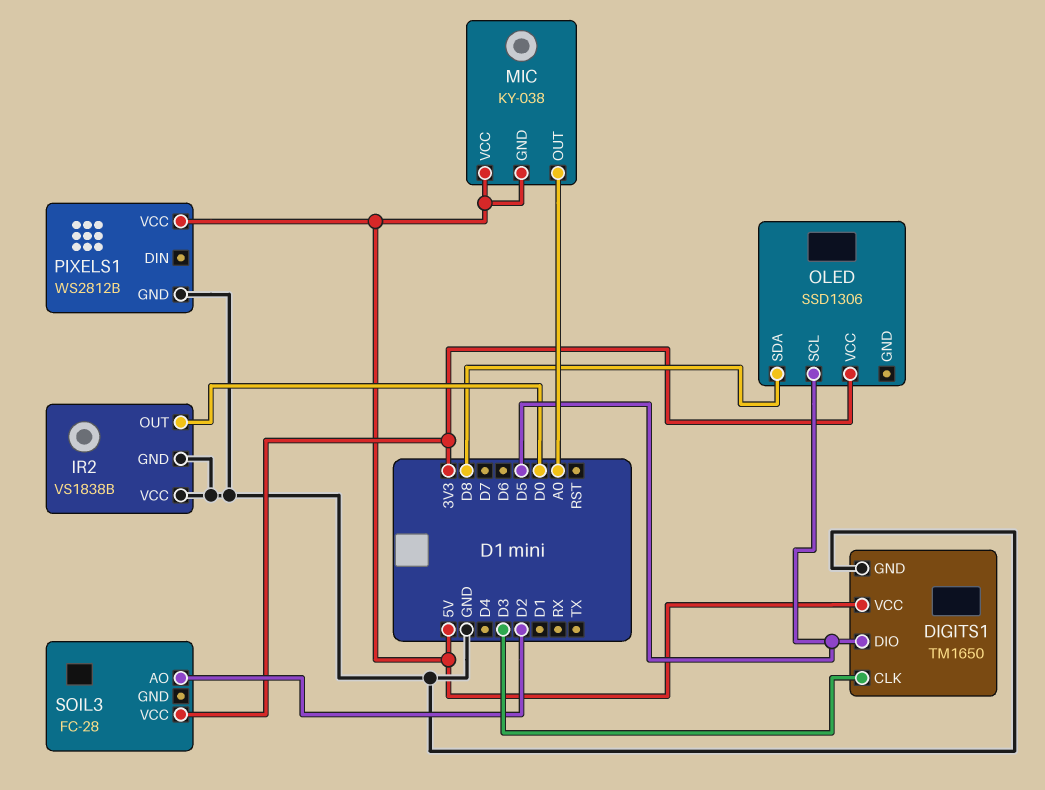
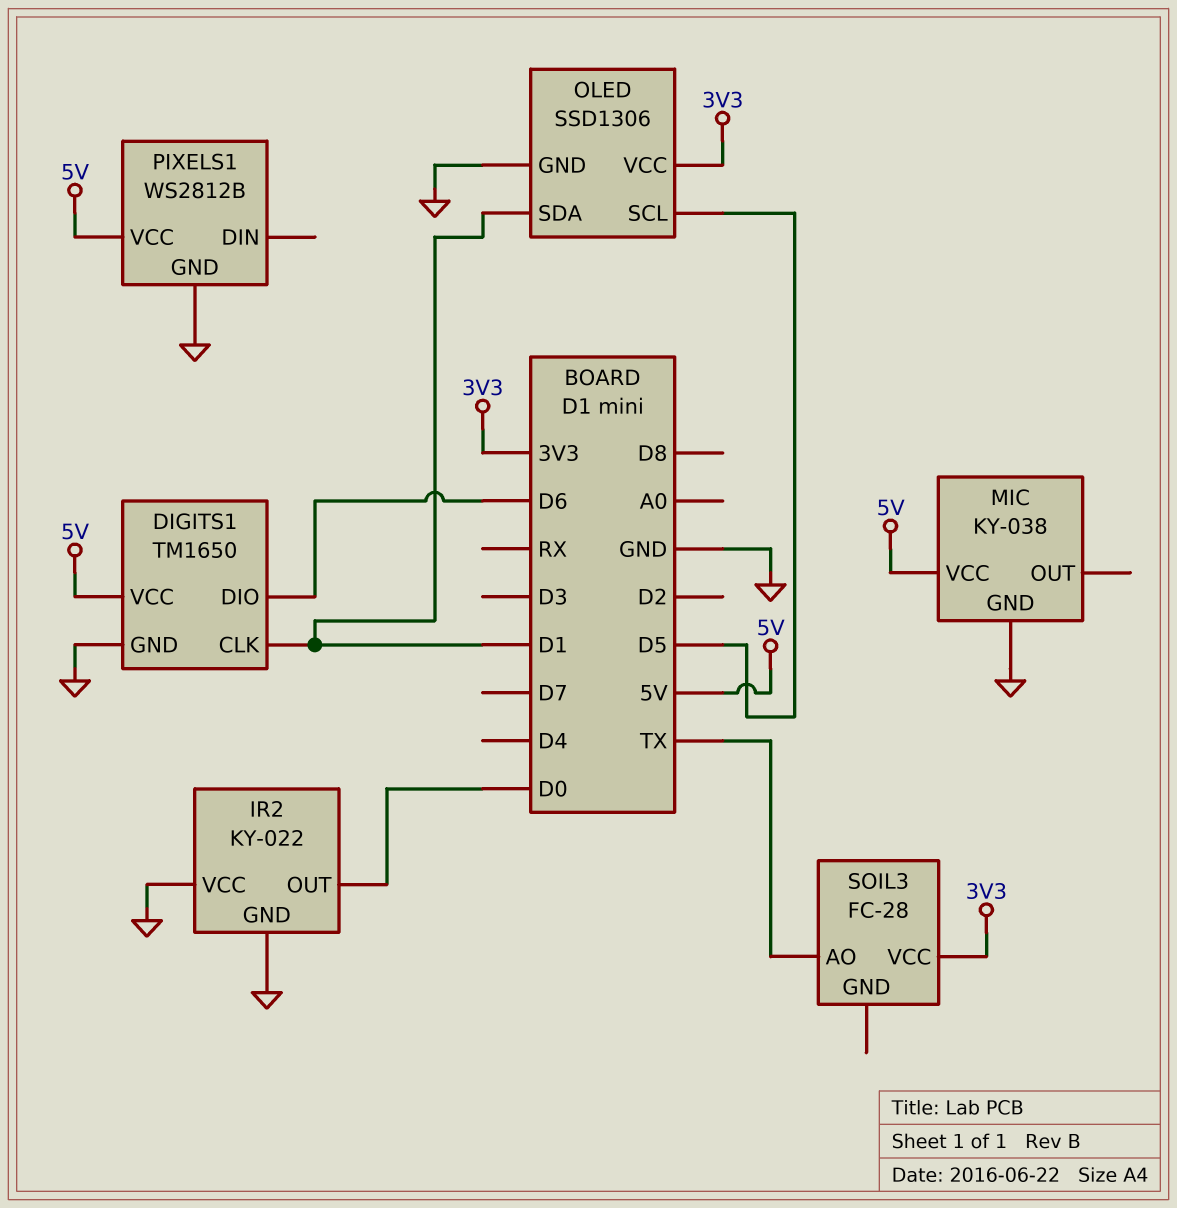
DIGITS1 pin CLK: D3 -> D1
DIGITS1 pin DIO: D5 -> D6
IR2: VS1838B -> KY-022
MIC pin GND: 5V -> GND
MIC pin OUT: A0 -> none
OLED pin GND: none -> GND
OLED pin SDA: D8 -> D1
SOIL3 pin AO: D2 -> TX

